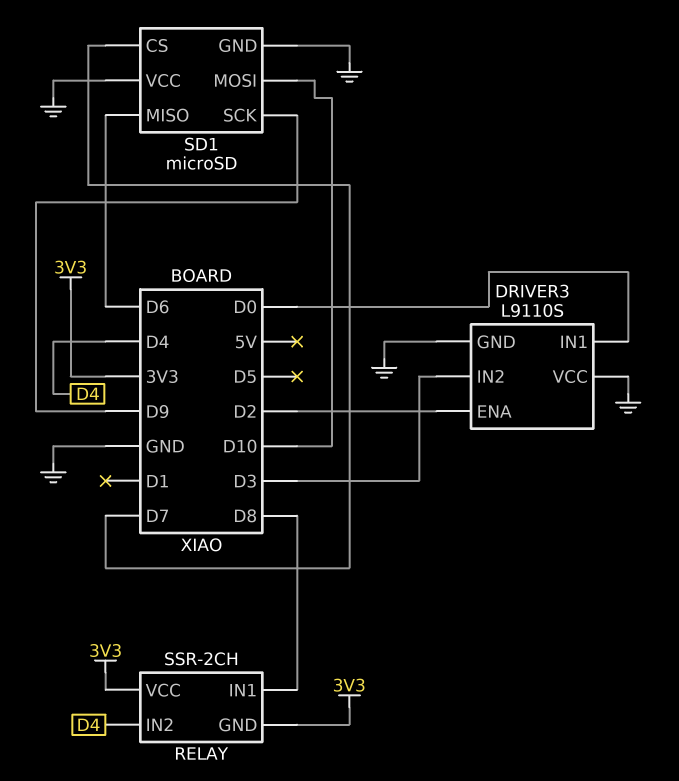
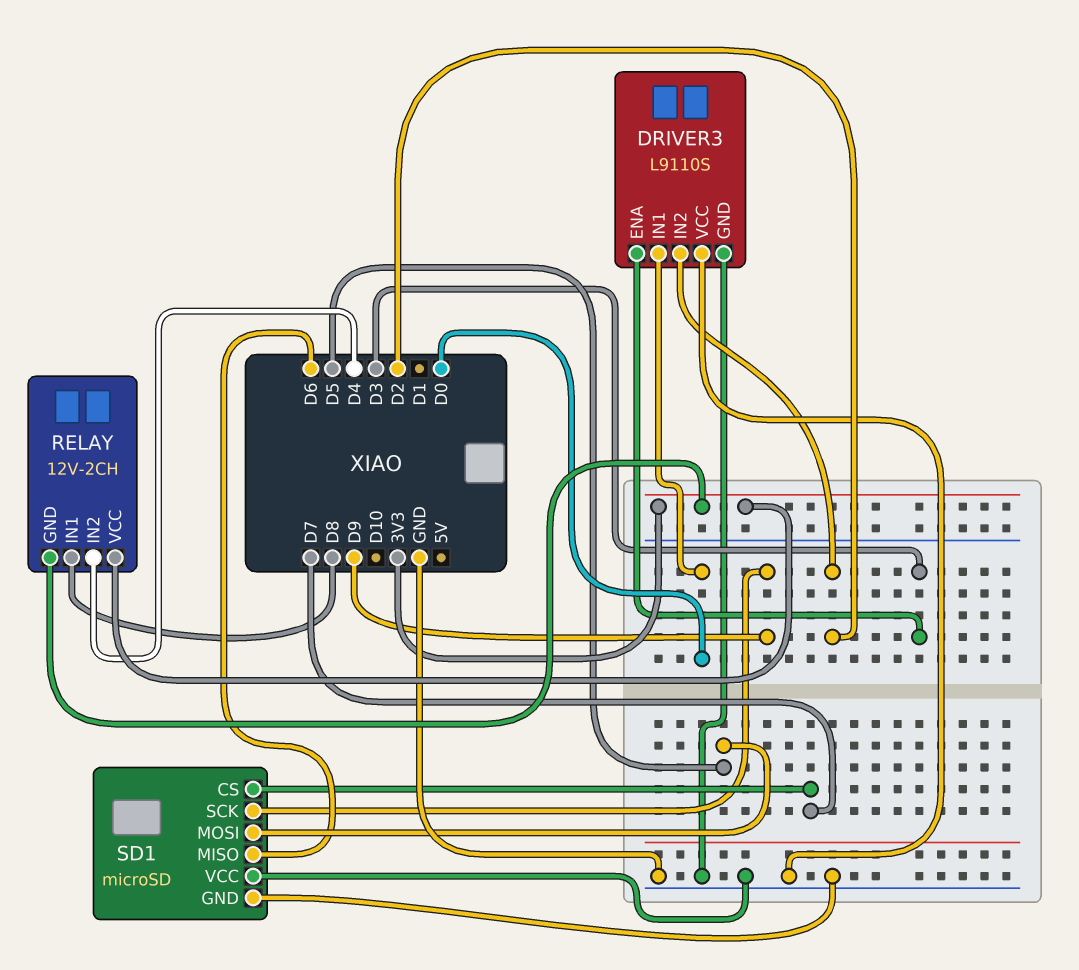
DRIVER3 pin ENA: D2 -> D3
DRIVER3 pin IN2: D3 -> D2
RELAY: SSR-2CH -> 12V-2CH
SD1 pin MOSI: D10 -> D5

